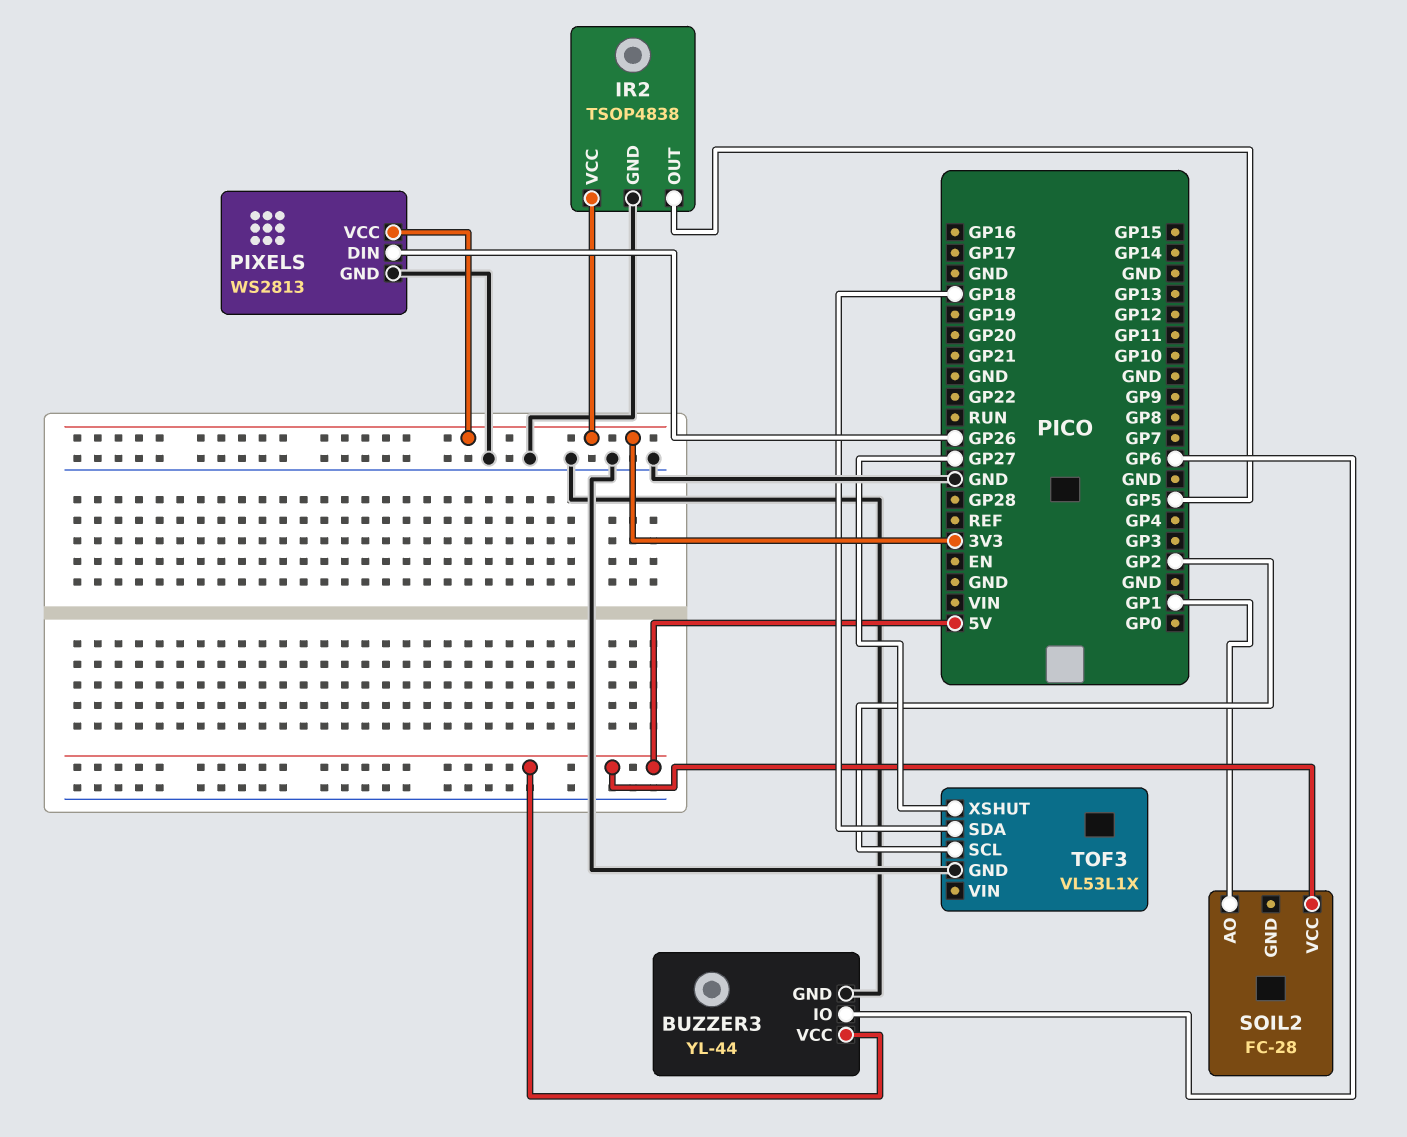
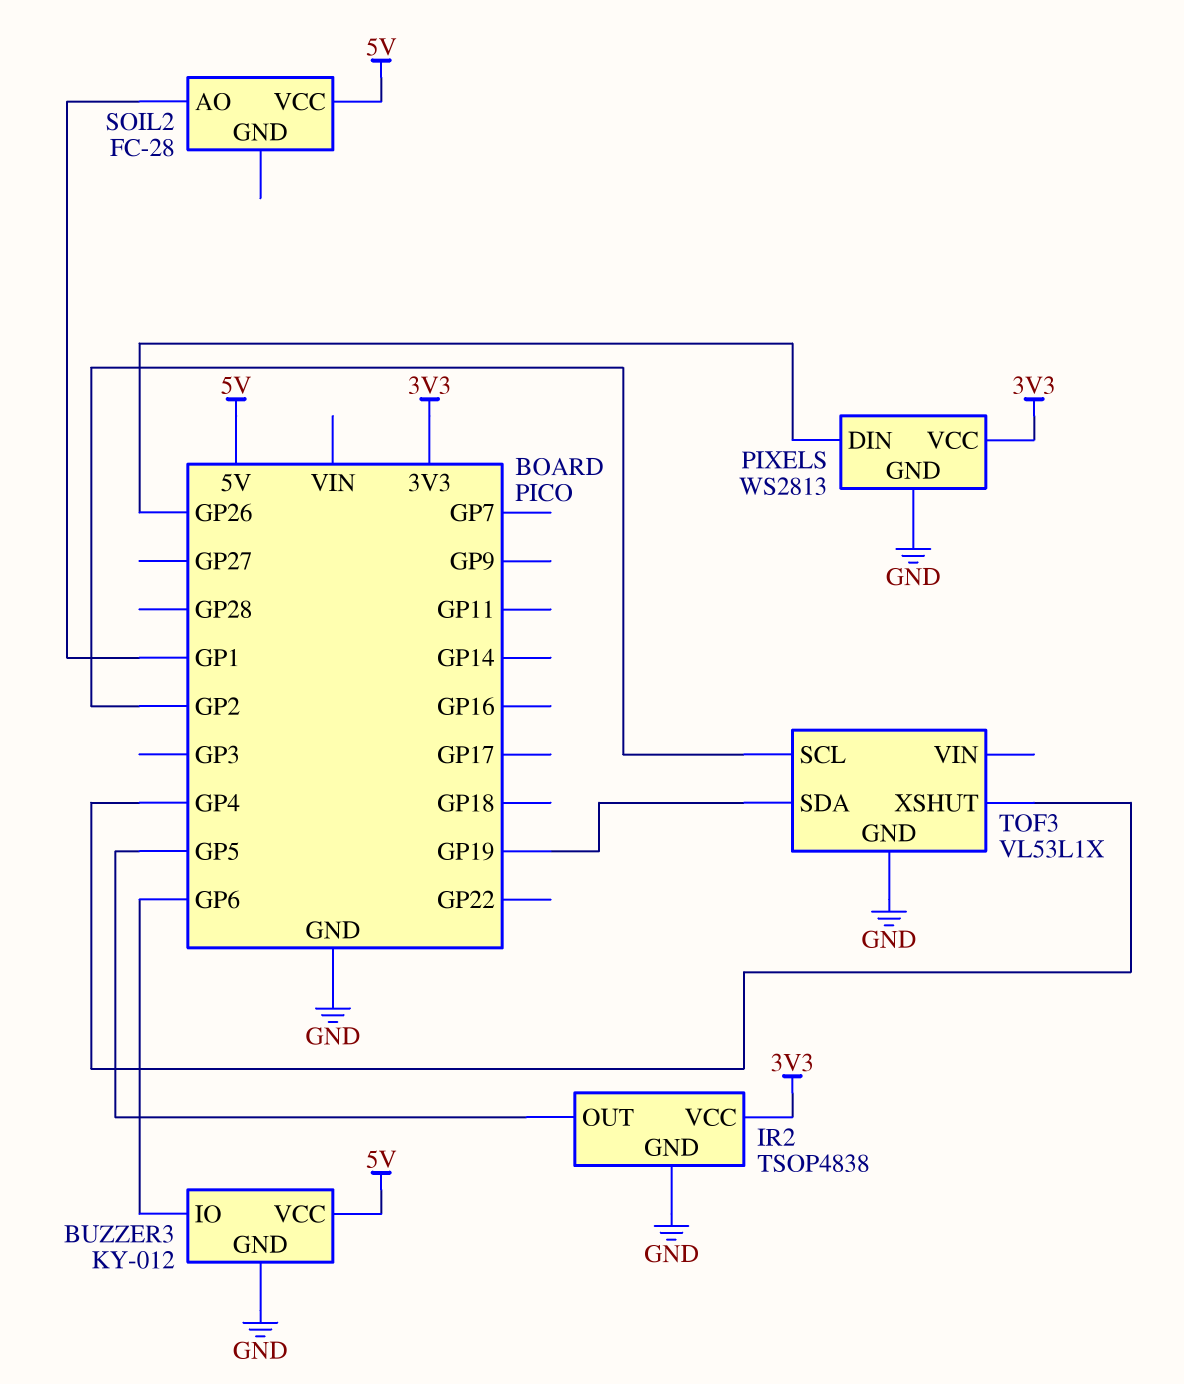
BUZZER3: YL-44 -> KY-012
TOF3 pin SDA: GP18 -> GP19
TOF3 pin XSHUT: GP27 -> GP4

